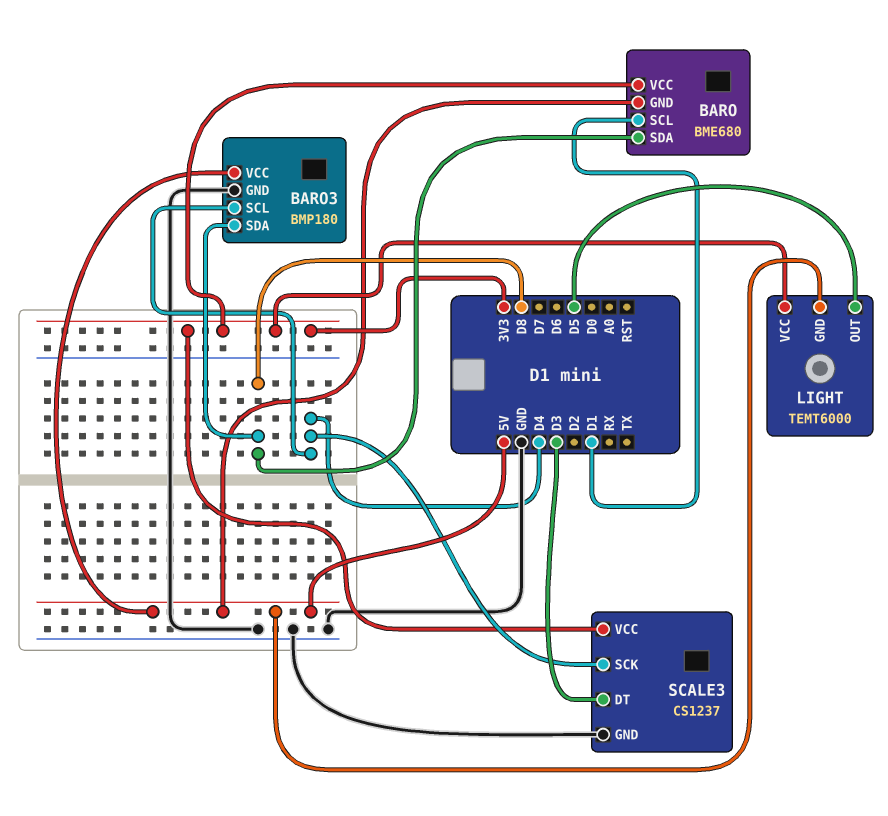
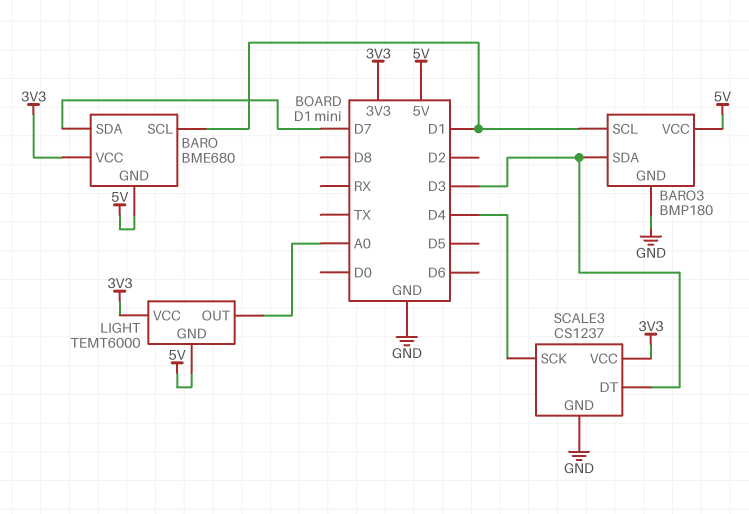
BARO pin SDA: D8 -> D7
BARO3 pin SCL: D4 -> D1
BARO3 pin SDA: D8 -> D3
LIGHT pin OUT: D5 -> A0

